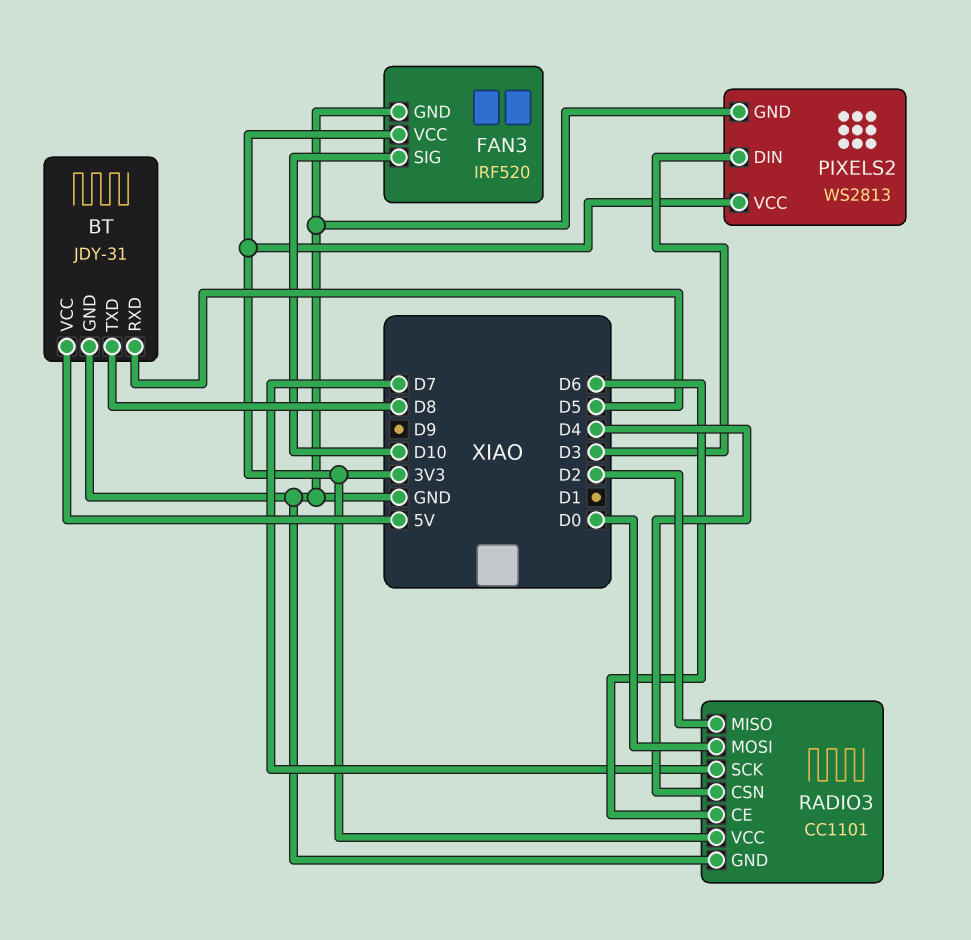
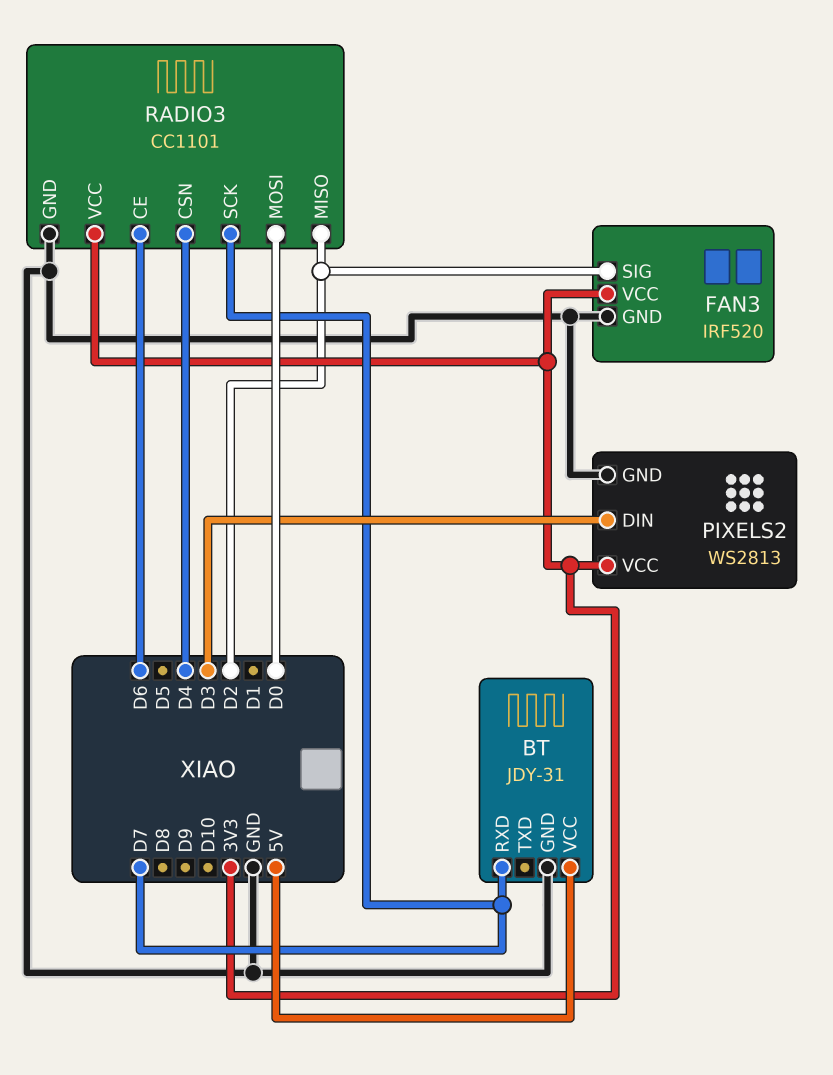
BT pin RXD: D5 -> D7
BT pin TXD: D8 -> none
FAN3 pin SIG: D10 -> D2

